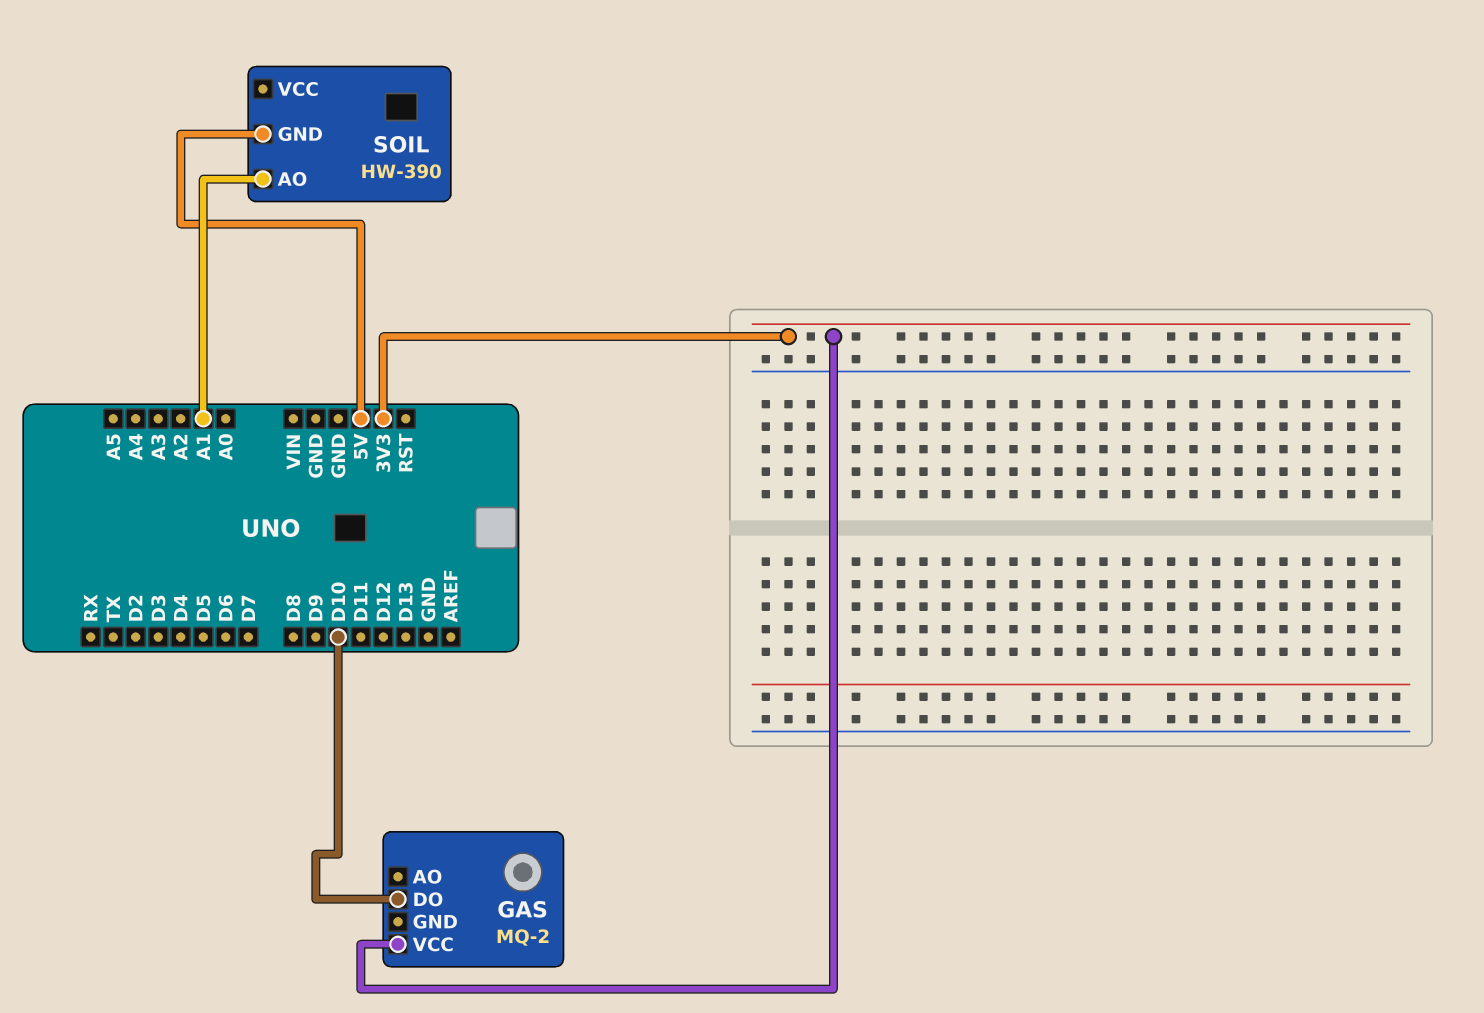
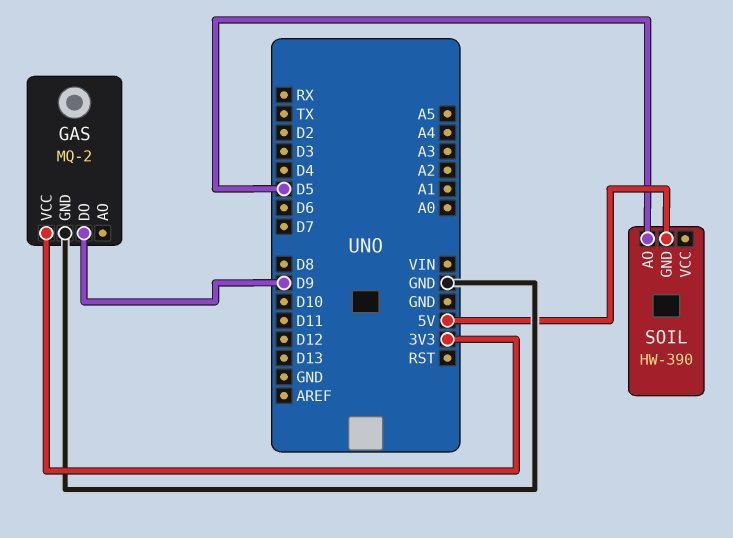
GAS pin DO: D10 -> D9
GAS pin GND: none -> GND
SOIL pin AO: A1 -> D5

